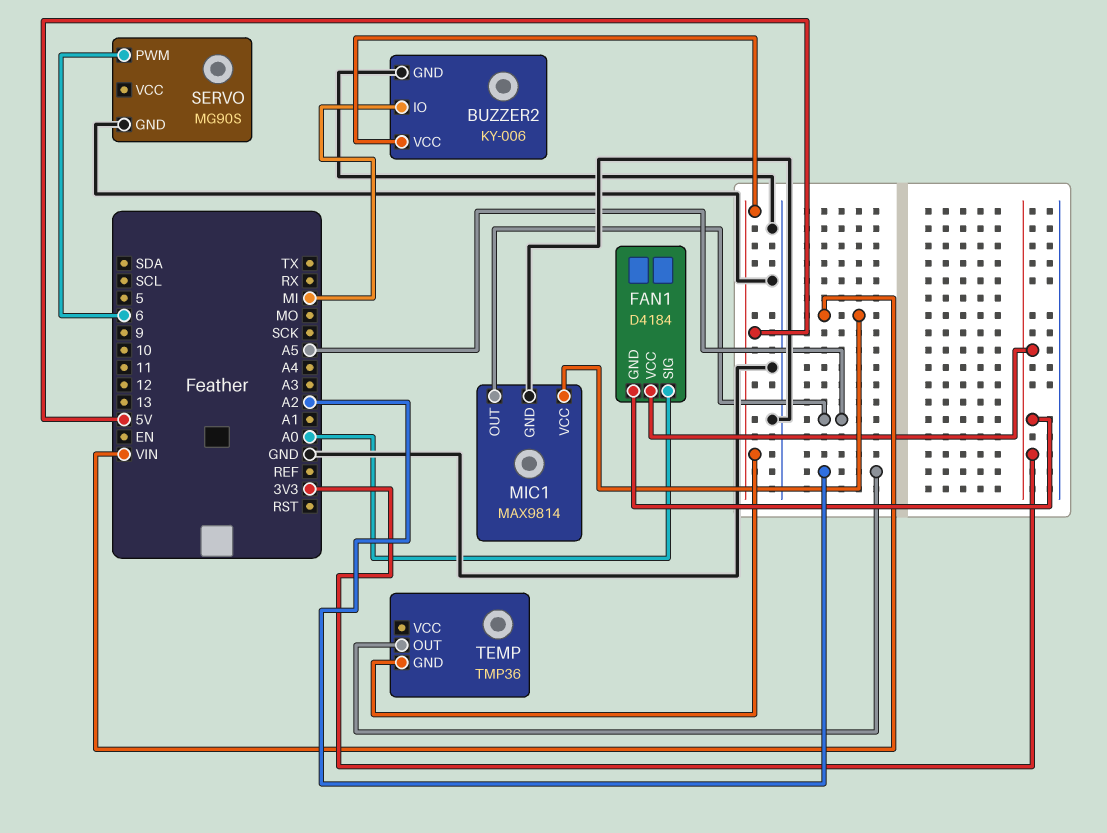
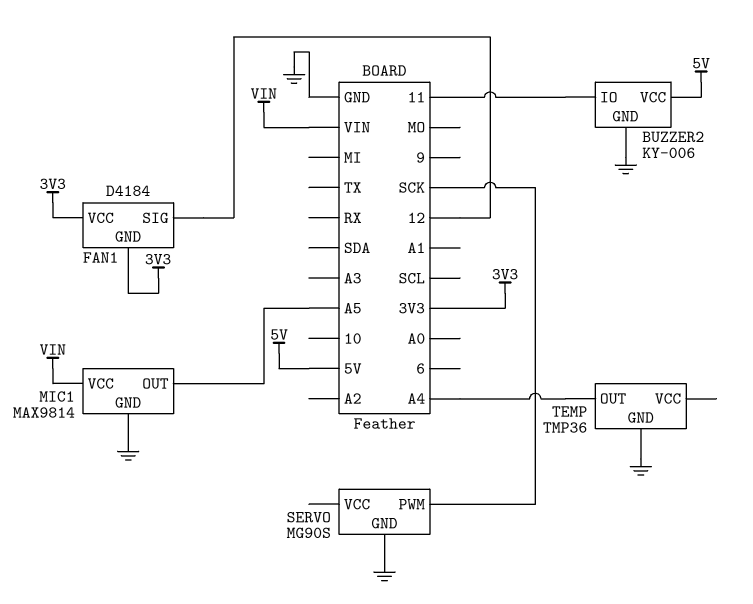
BUZZER2 pin IO: MI -> 11
FAN1 pin SIG: A0 -> 12
SERVO pin PWM: 6 -> SCK
TEMP pin GND: 5V -> GND
TEMP pin OUT: A2 -> A4

